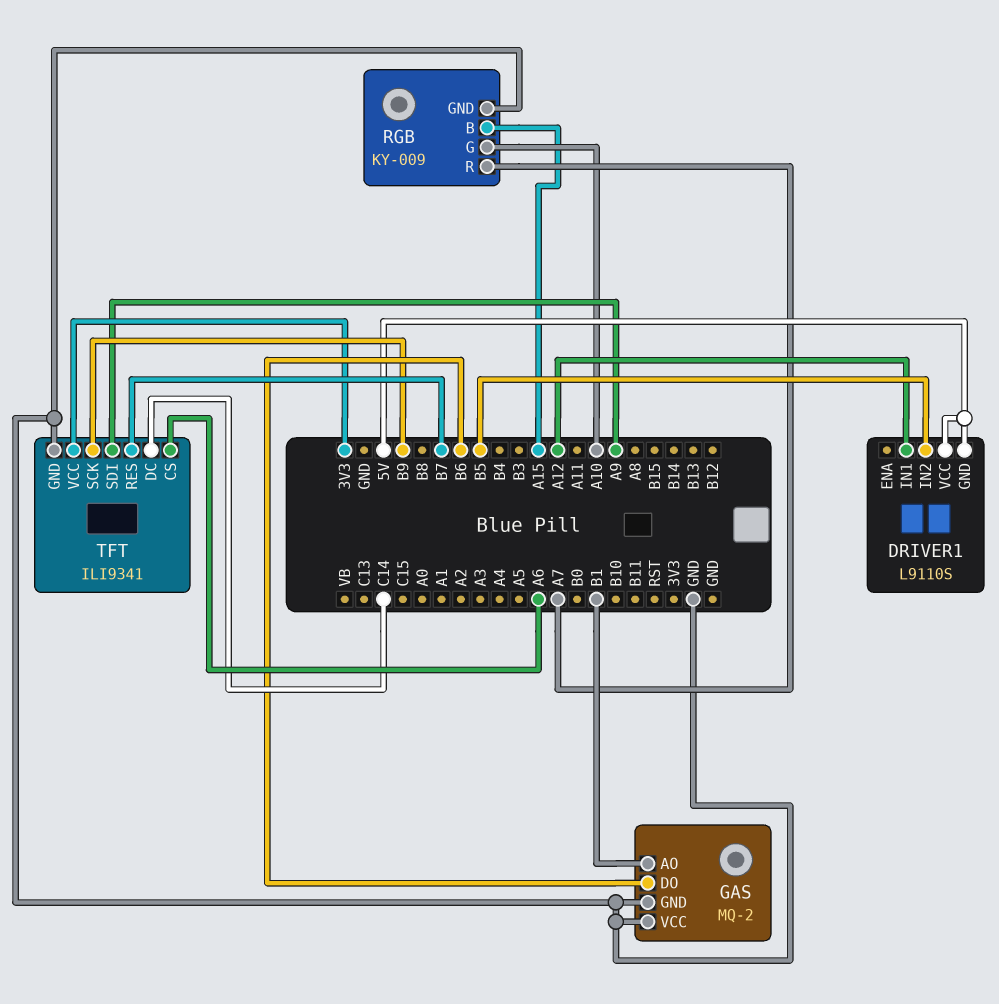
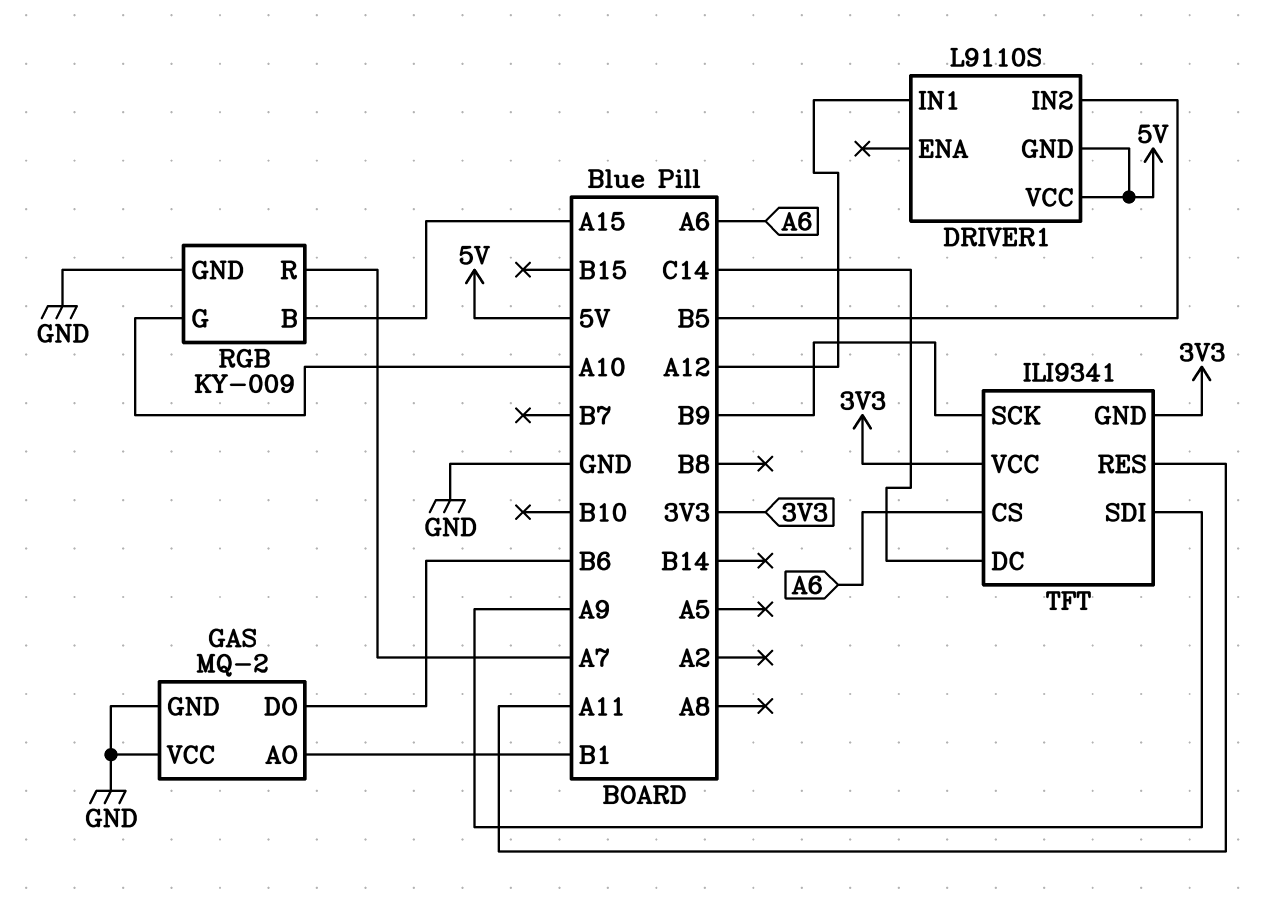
TFT pin GND: GND -> 3V3
TFT pin RES: B7 -> A11

